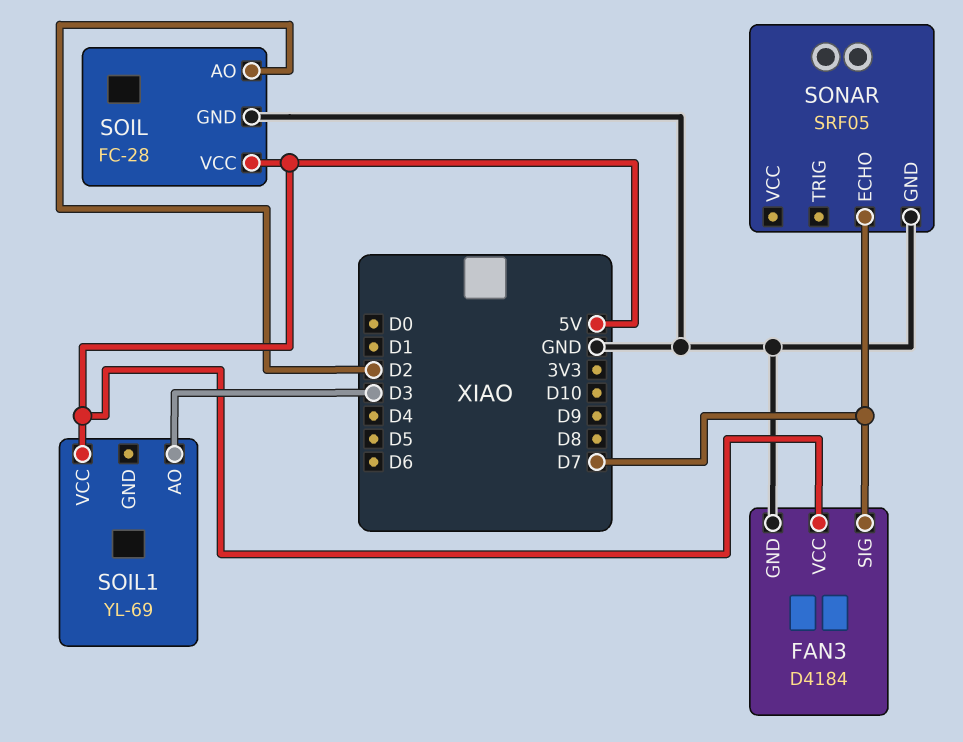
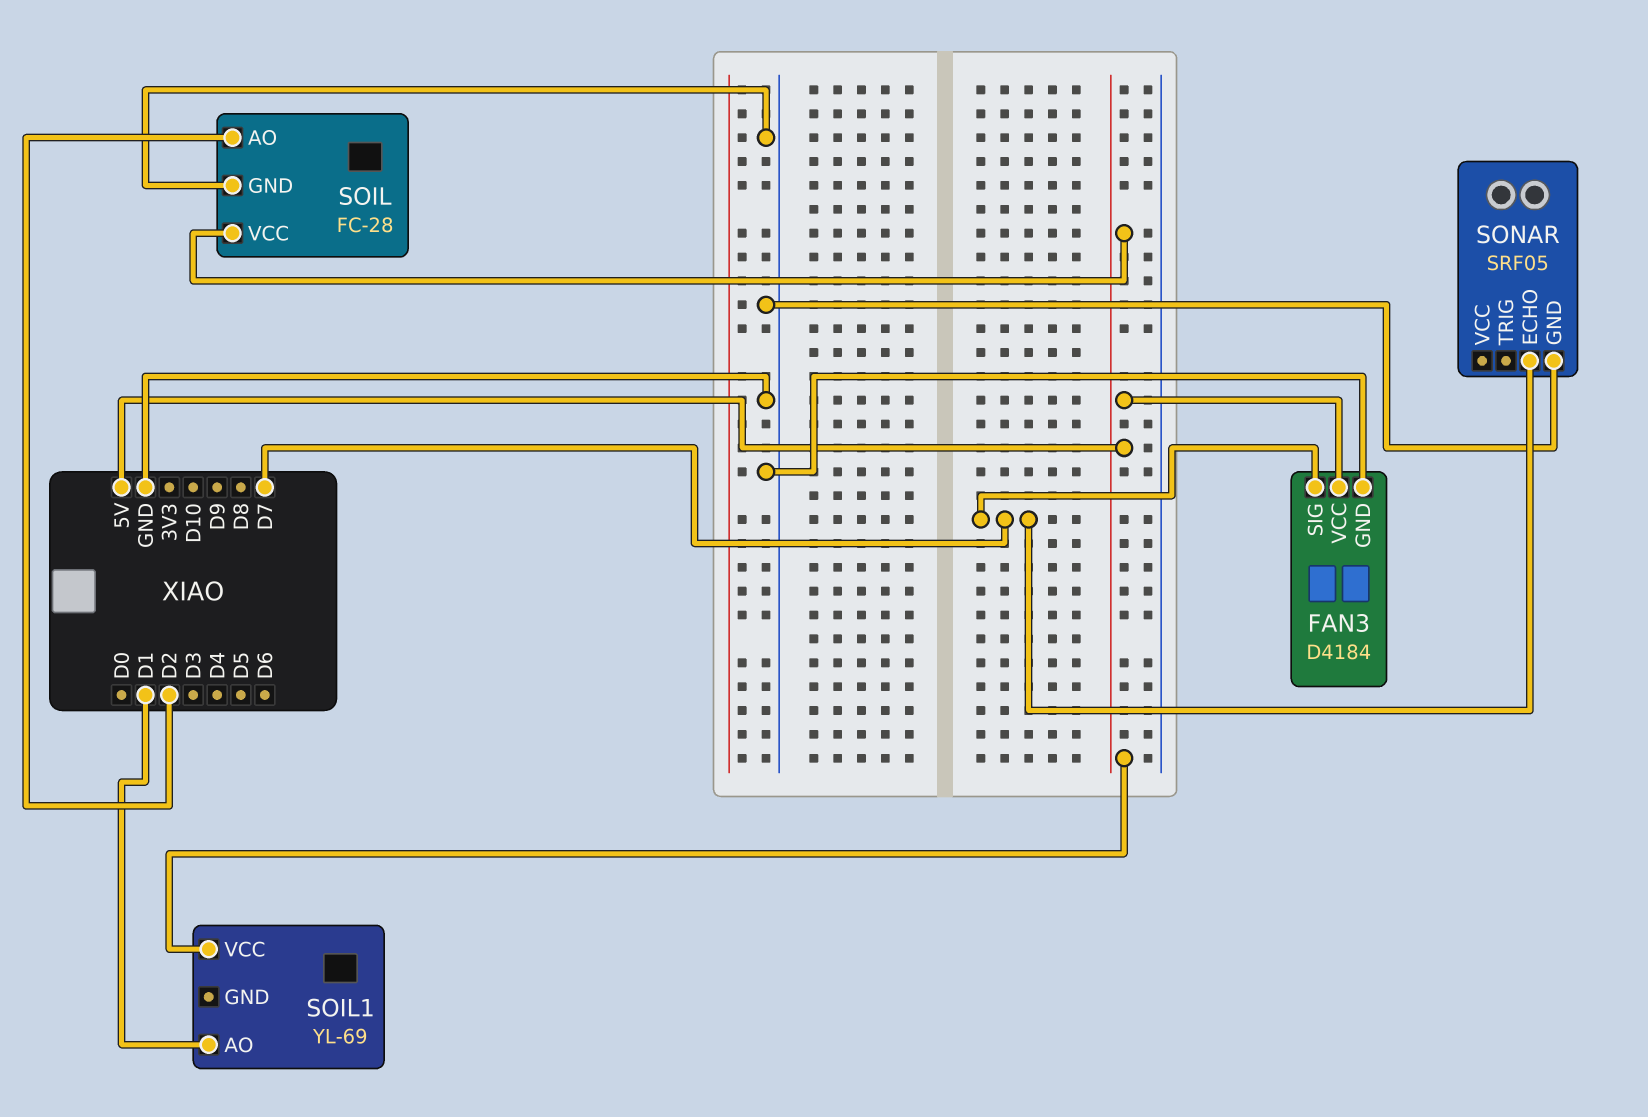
SOIL1 pin AO: D3 -> D1

